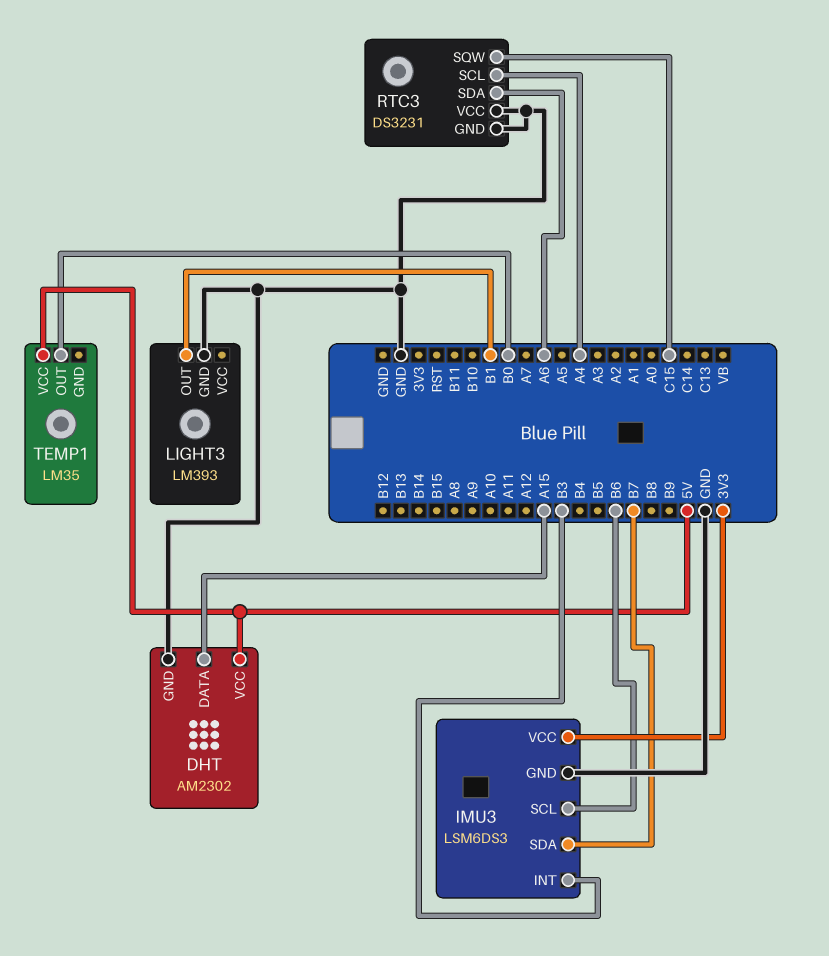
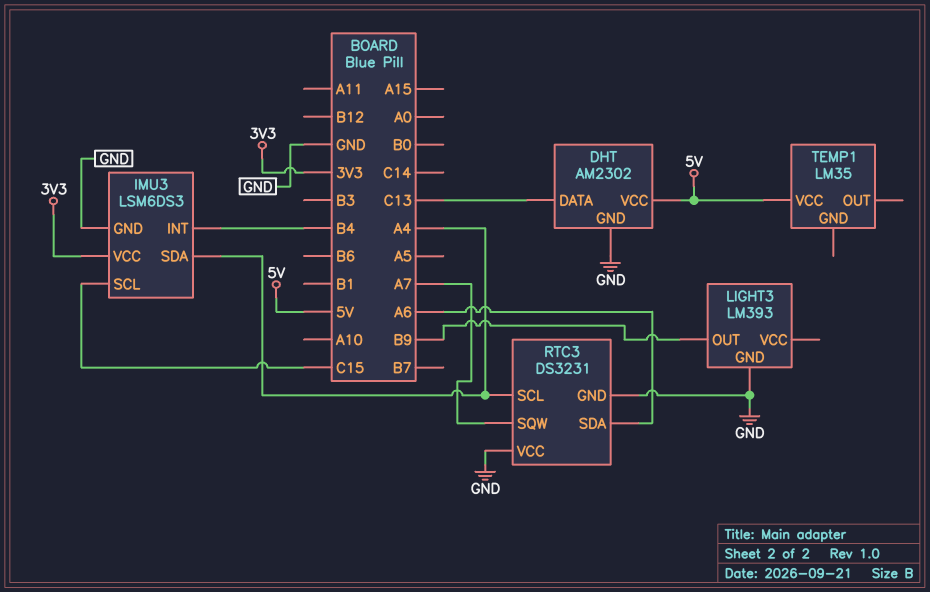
DHT pin DATA: A15 -> C13
IMU3 pin INT: B3 -> B4
IMU3 pin SCL: B6 -> C15
IMU3 pin SDA: B7 -> A4
LIGHT3 pin OUT: B1 -> B9
RTC3 pin SQW: C15 -> A7
TEMP1 pin OUT: B0 -> none

